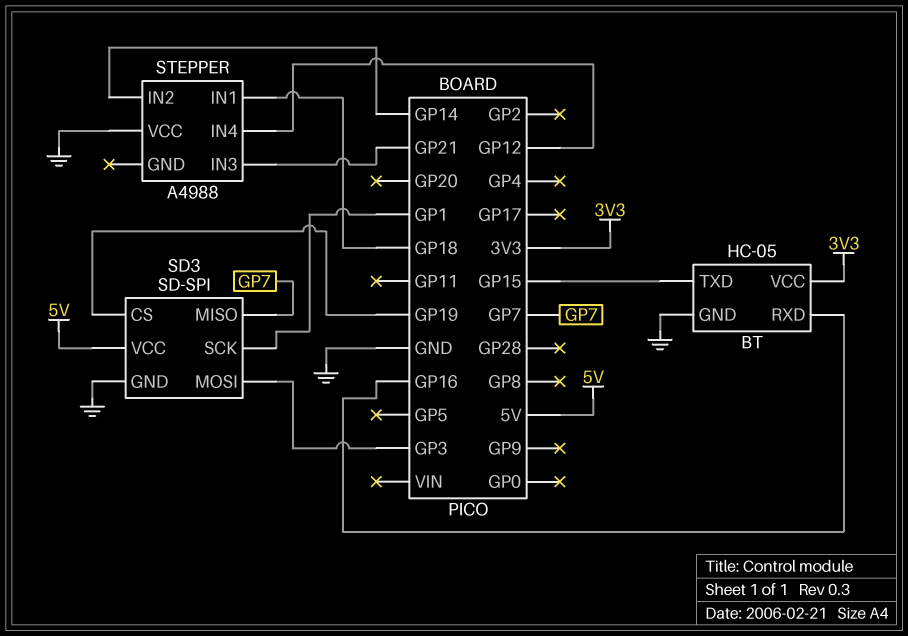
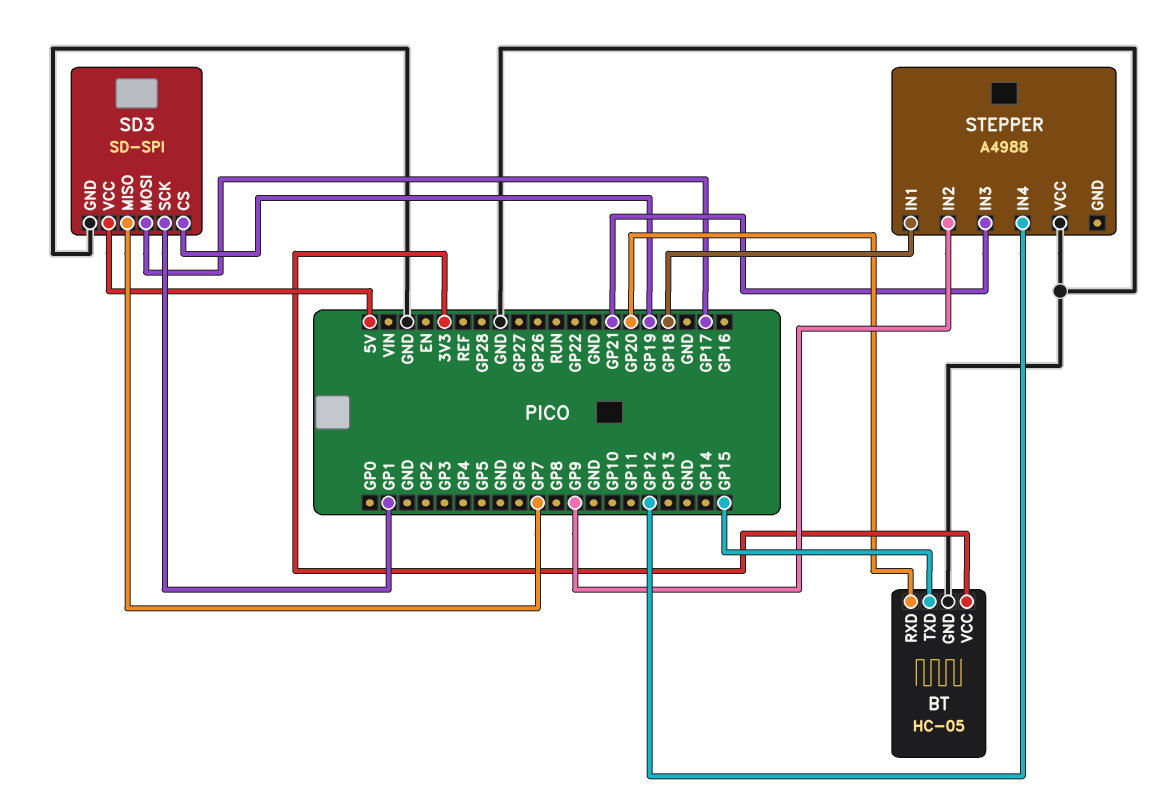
BT pin RXD: GP16 -> GP20
SD3 pin MOSI: GP3 -> GP17
STEPPER pin IN2: GP14 -> GP9

